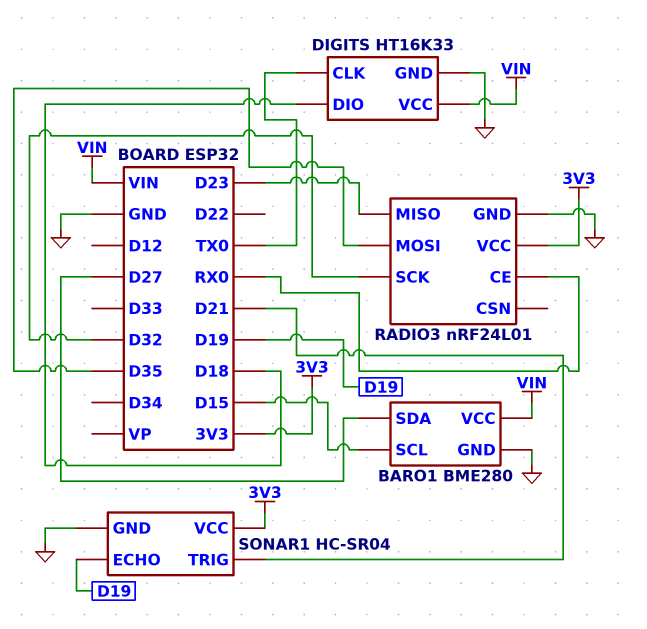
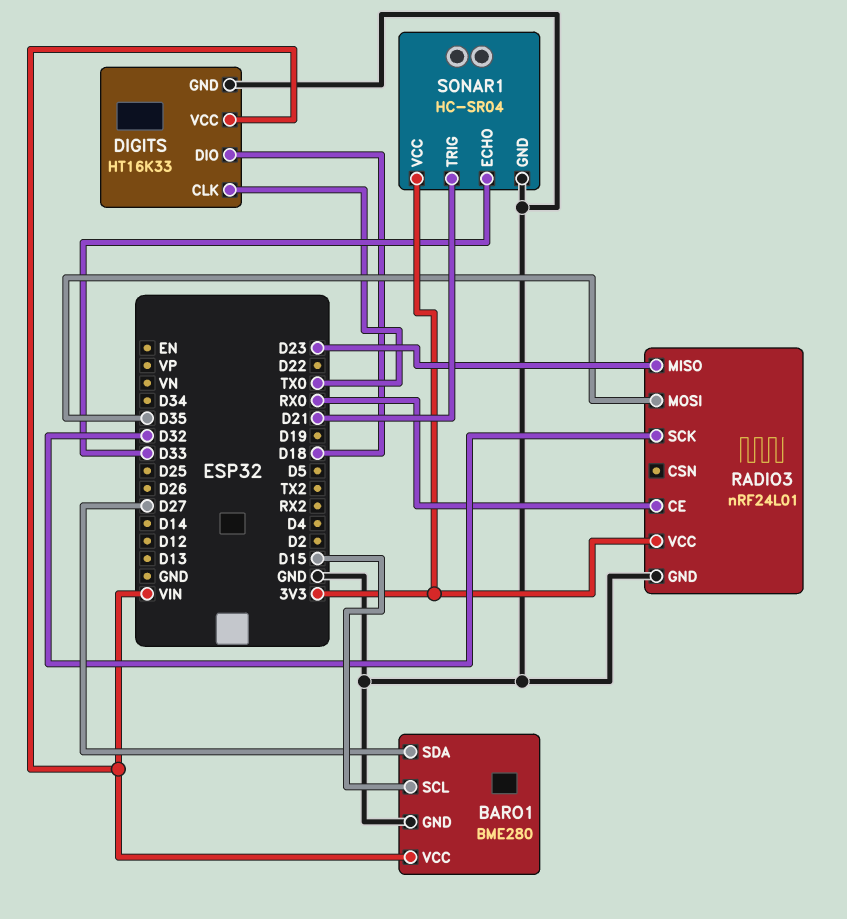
SONAR1 pin ECHO: D19 -> D33

